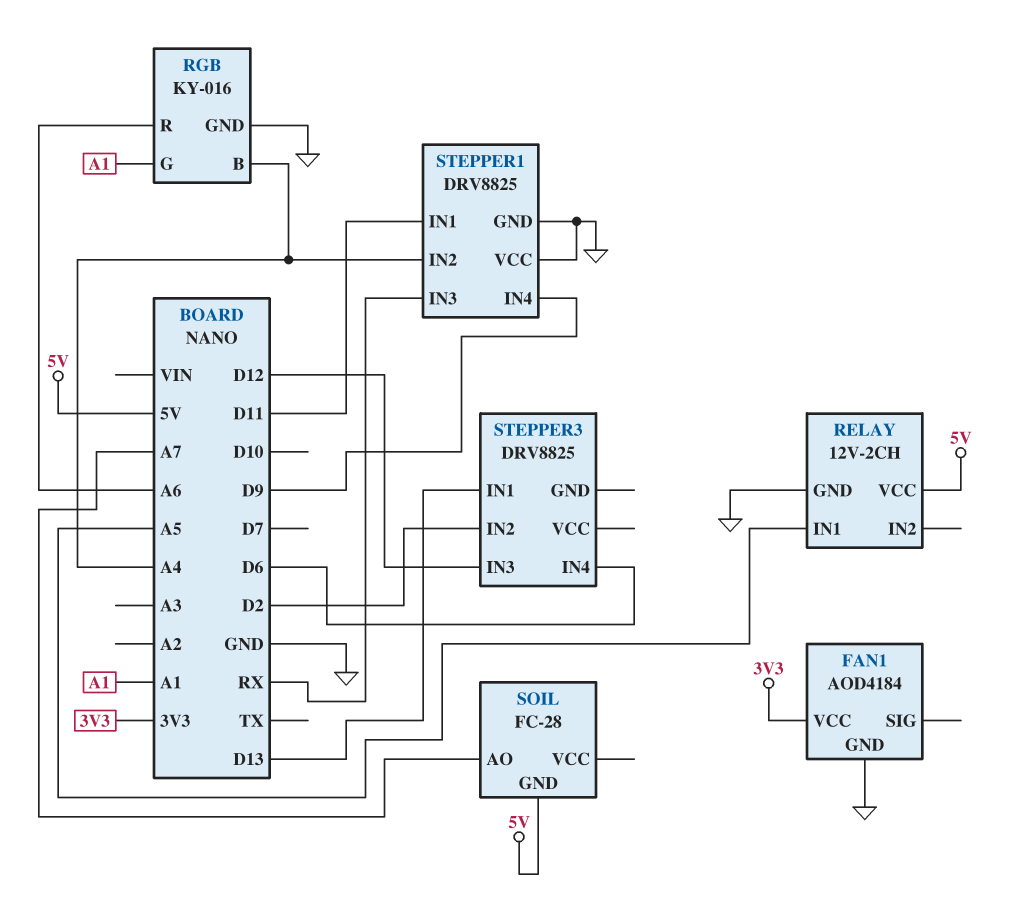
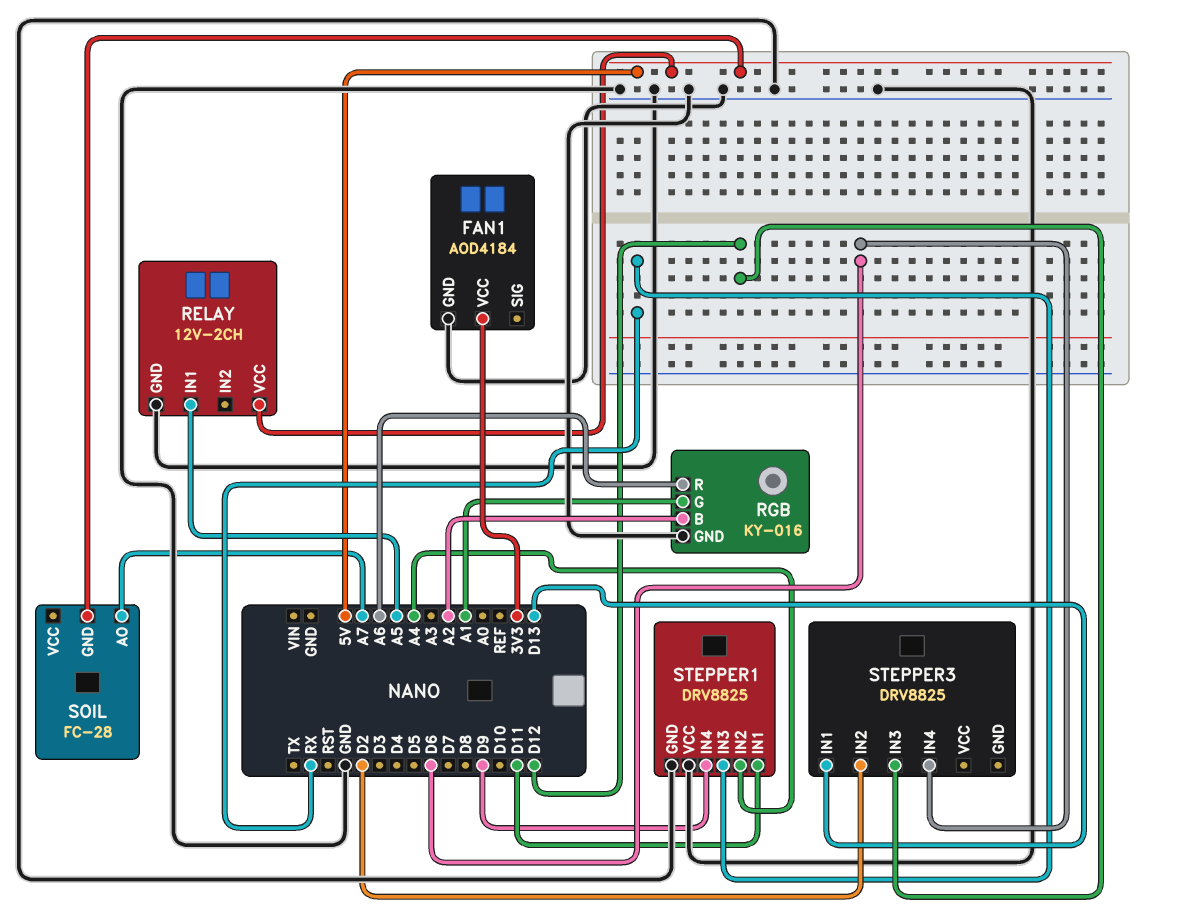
RGB pin B: A4 -> A2

